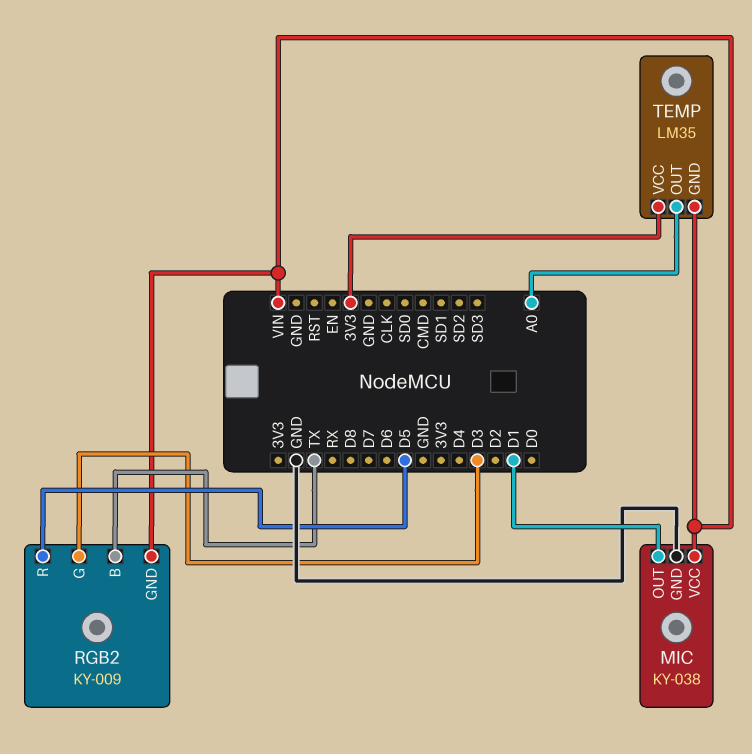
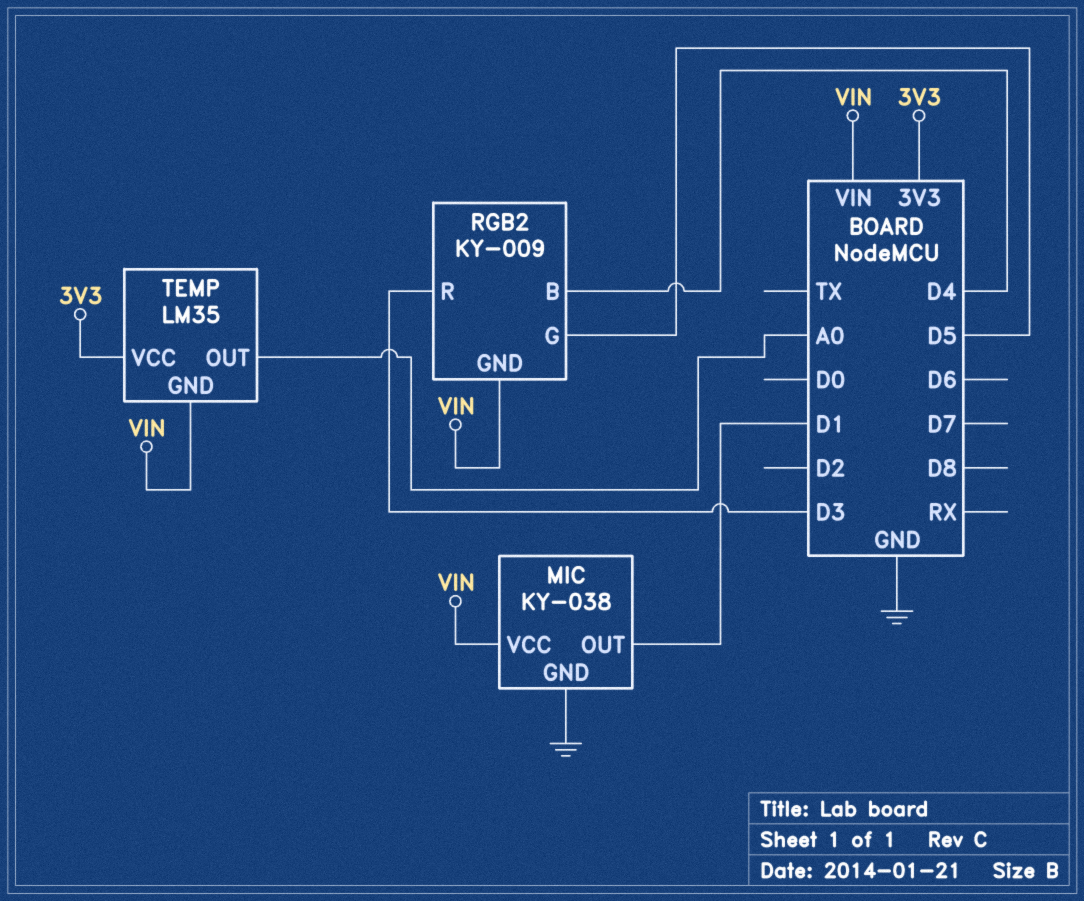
RGB2 pin B: TX -> D4
RGB2 pin G: D3 -> D5
RGB2 pin R: D5 -> D3

